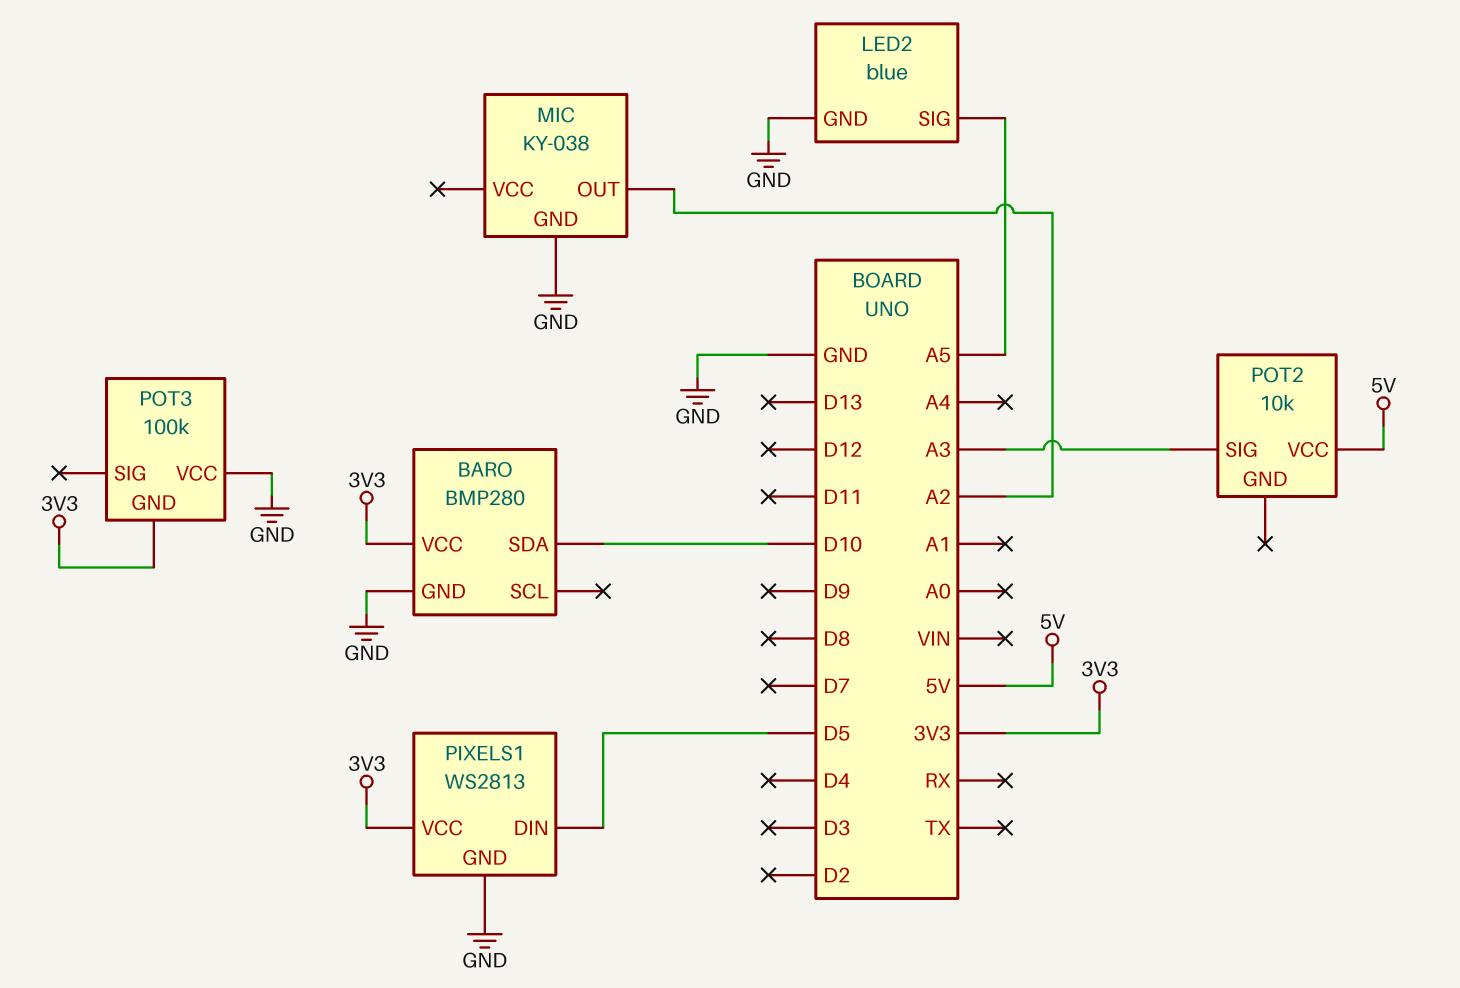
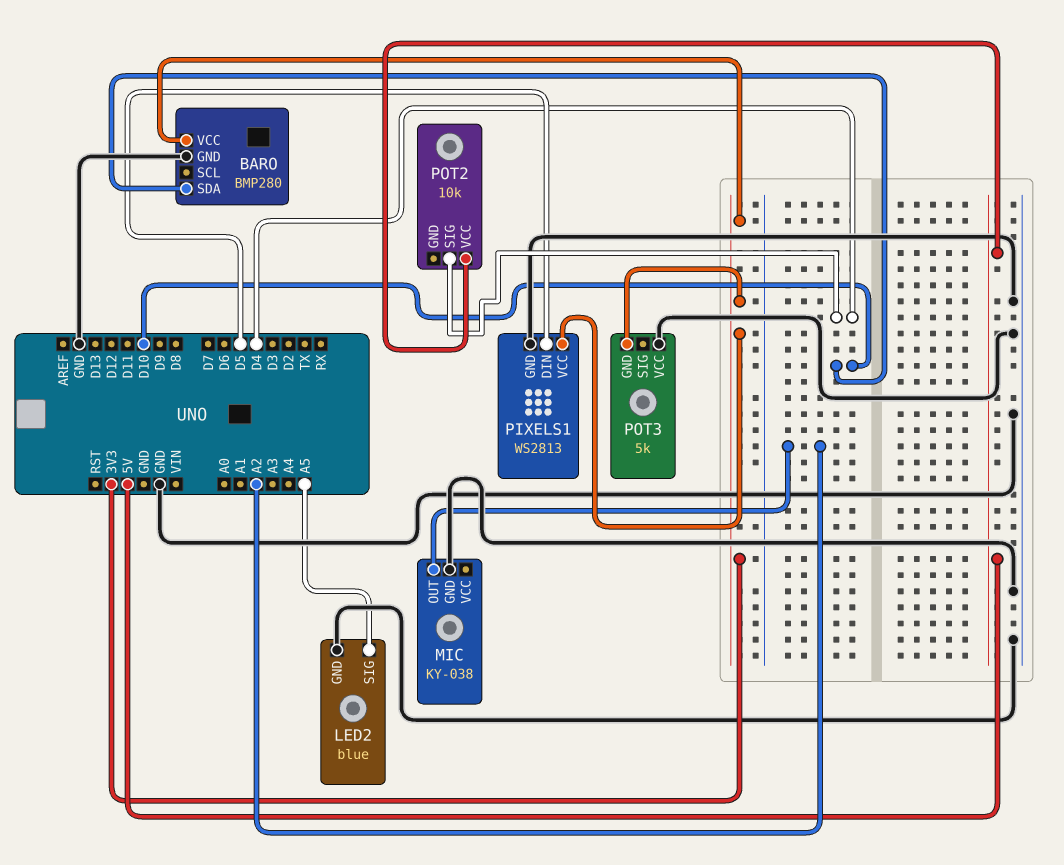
POT2 pin SIG: A3 -> D4
POT3: 100k -> 5k

